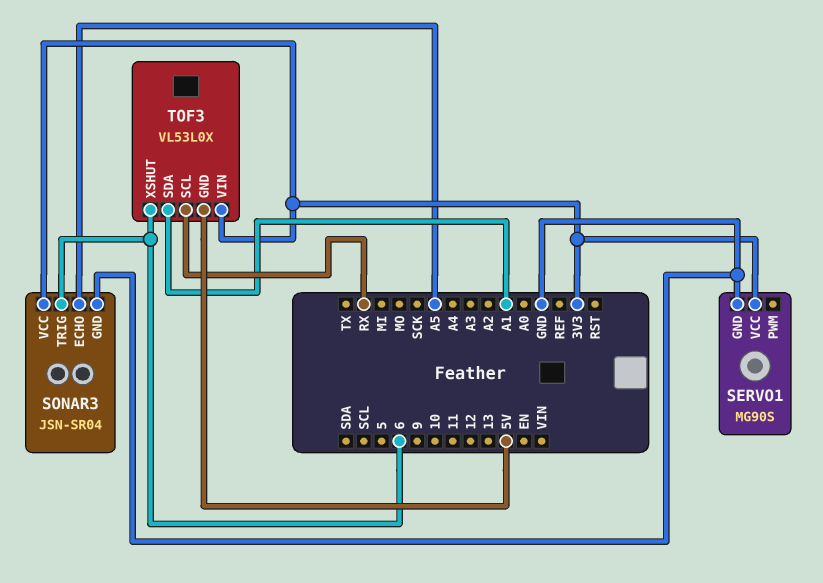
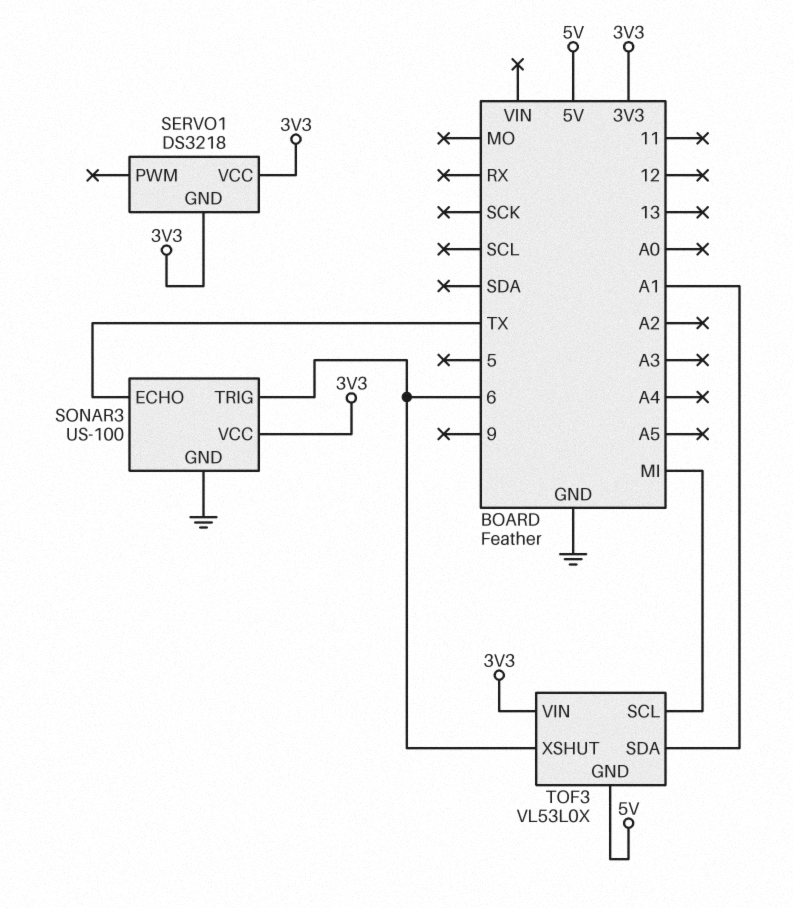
SERVO1: MG90S -> DS3218
SERVO1 pin GND: GND -> 3V3
SONAR3: JSN-SR04 -> US-100
SONAR3 pin ECHO: A5 -> TX
TOF3 pin SCL: RX -> MI

